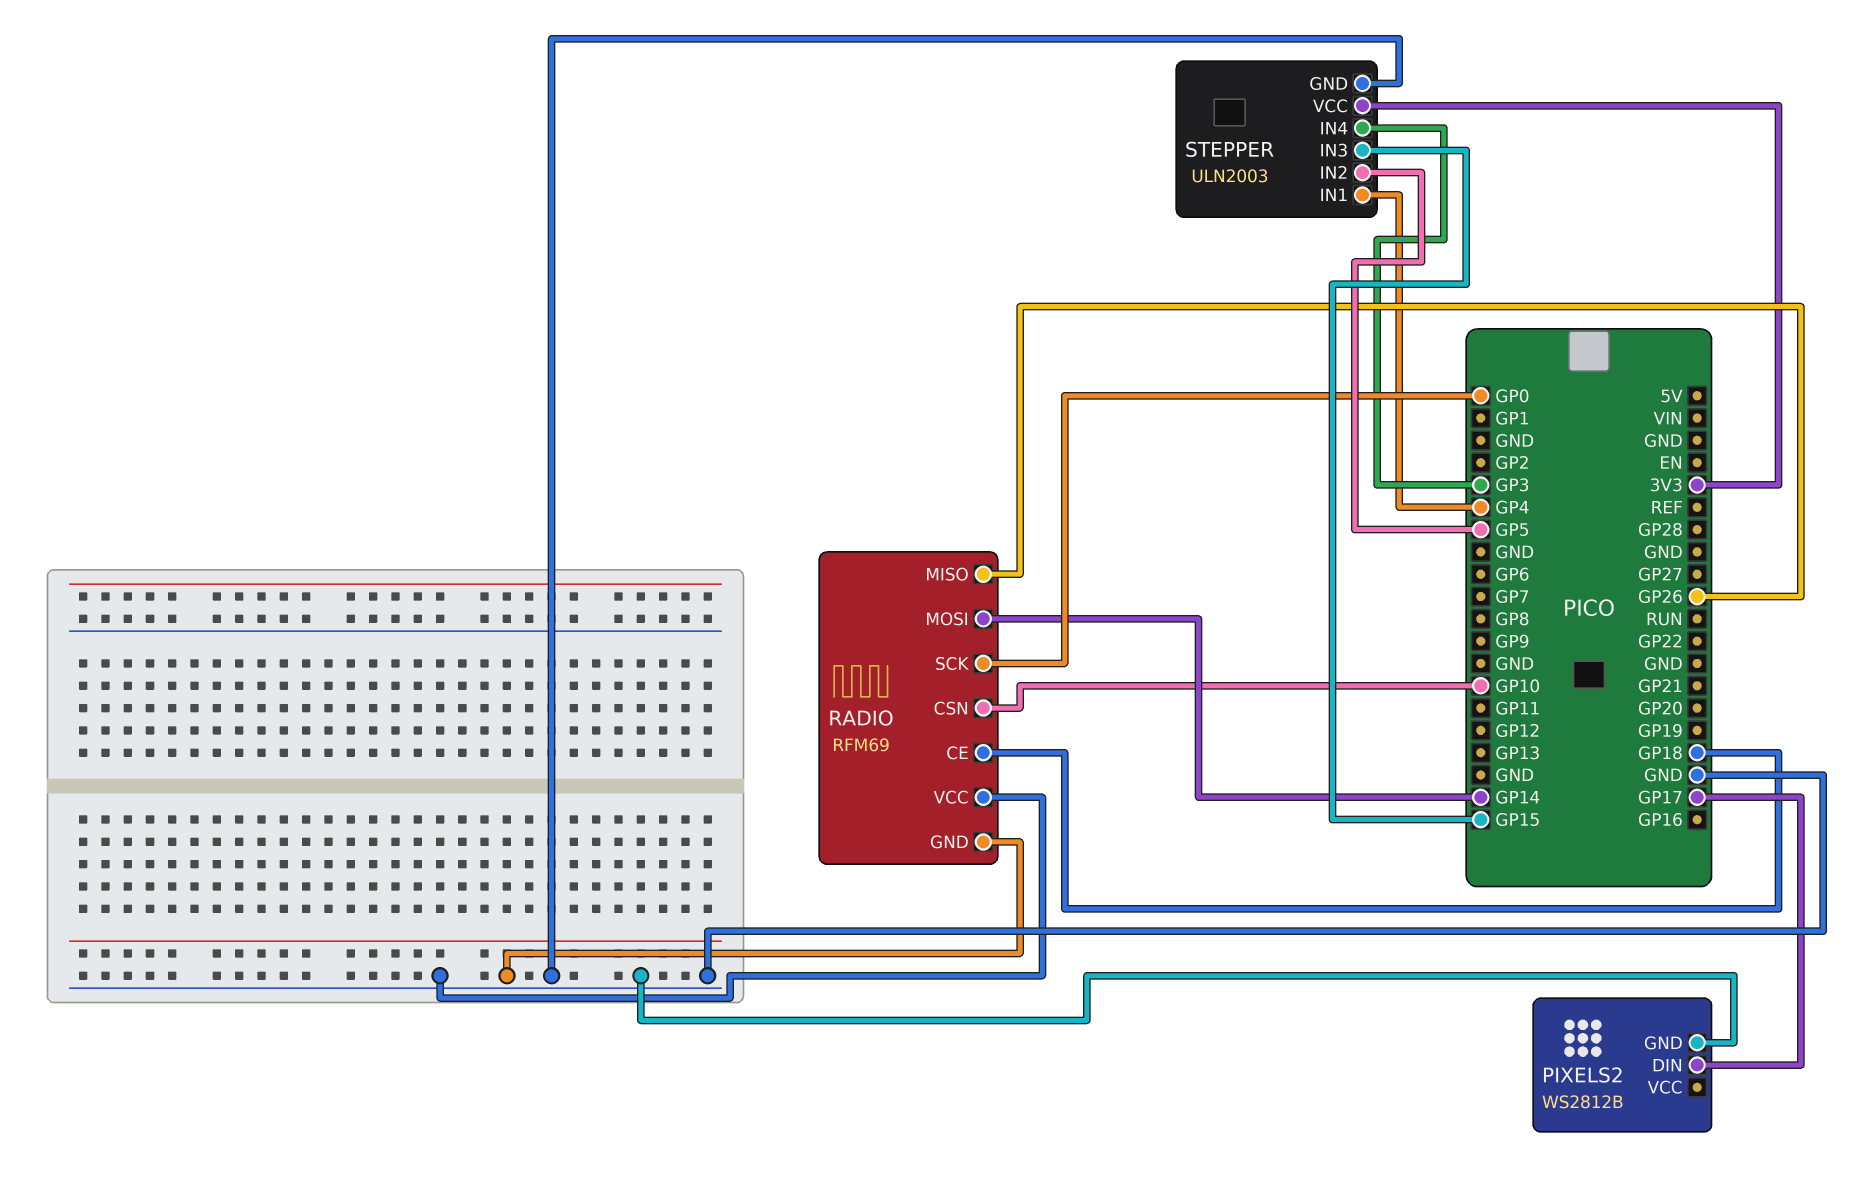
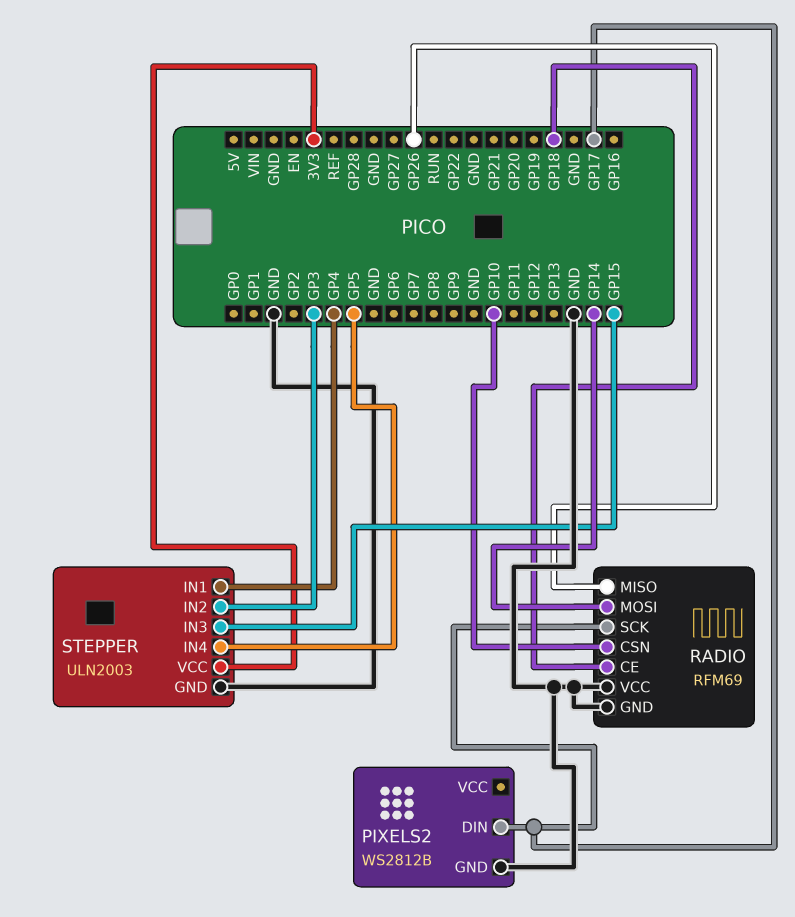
RADIO pin SCK: GP0 -> GP17
STEPPER pin IN2: GP5 -> GP3
STEPPER pin IN4: GP3 -> GP5

